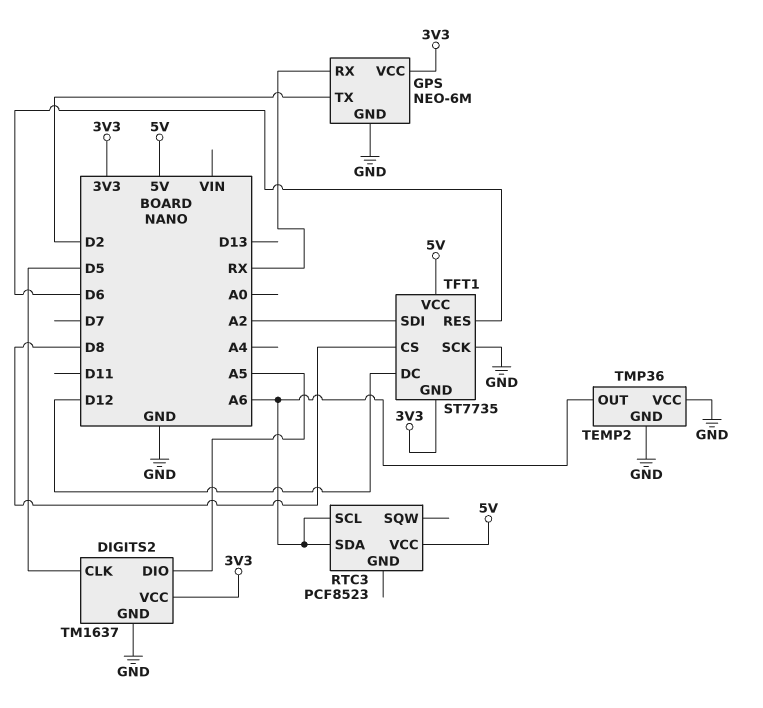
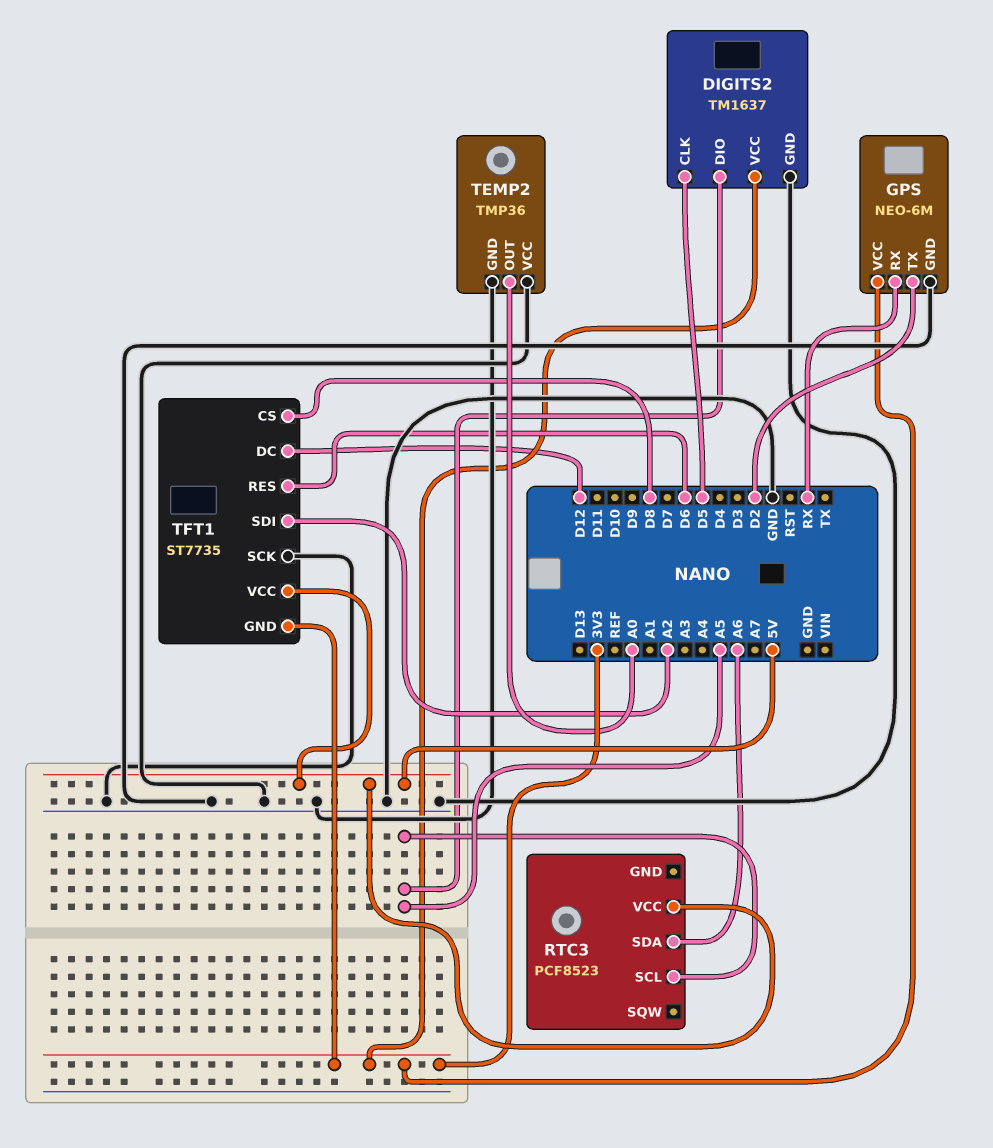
RTC3 pin SCL: A6 -> A5
TEMP2 pin OUT: A6 -> A0

